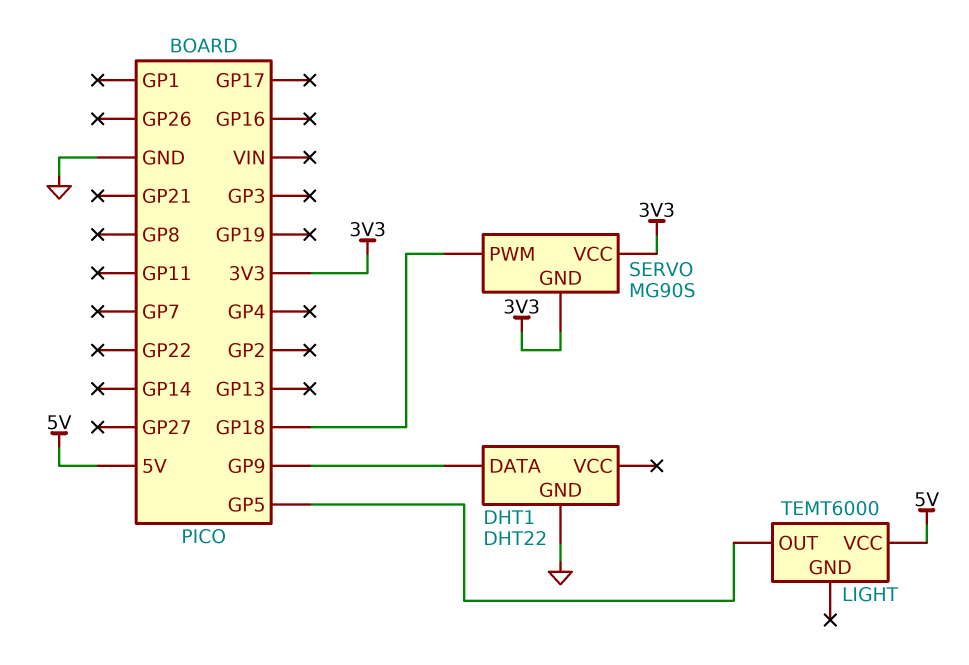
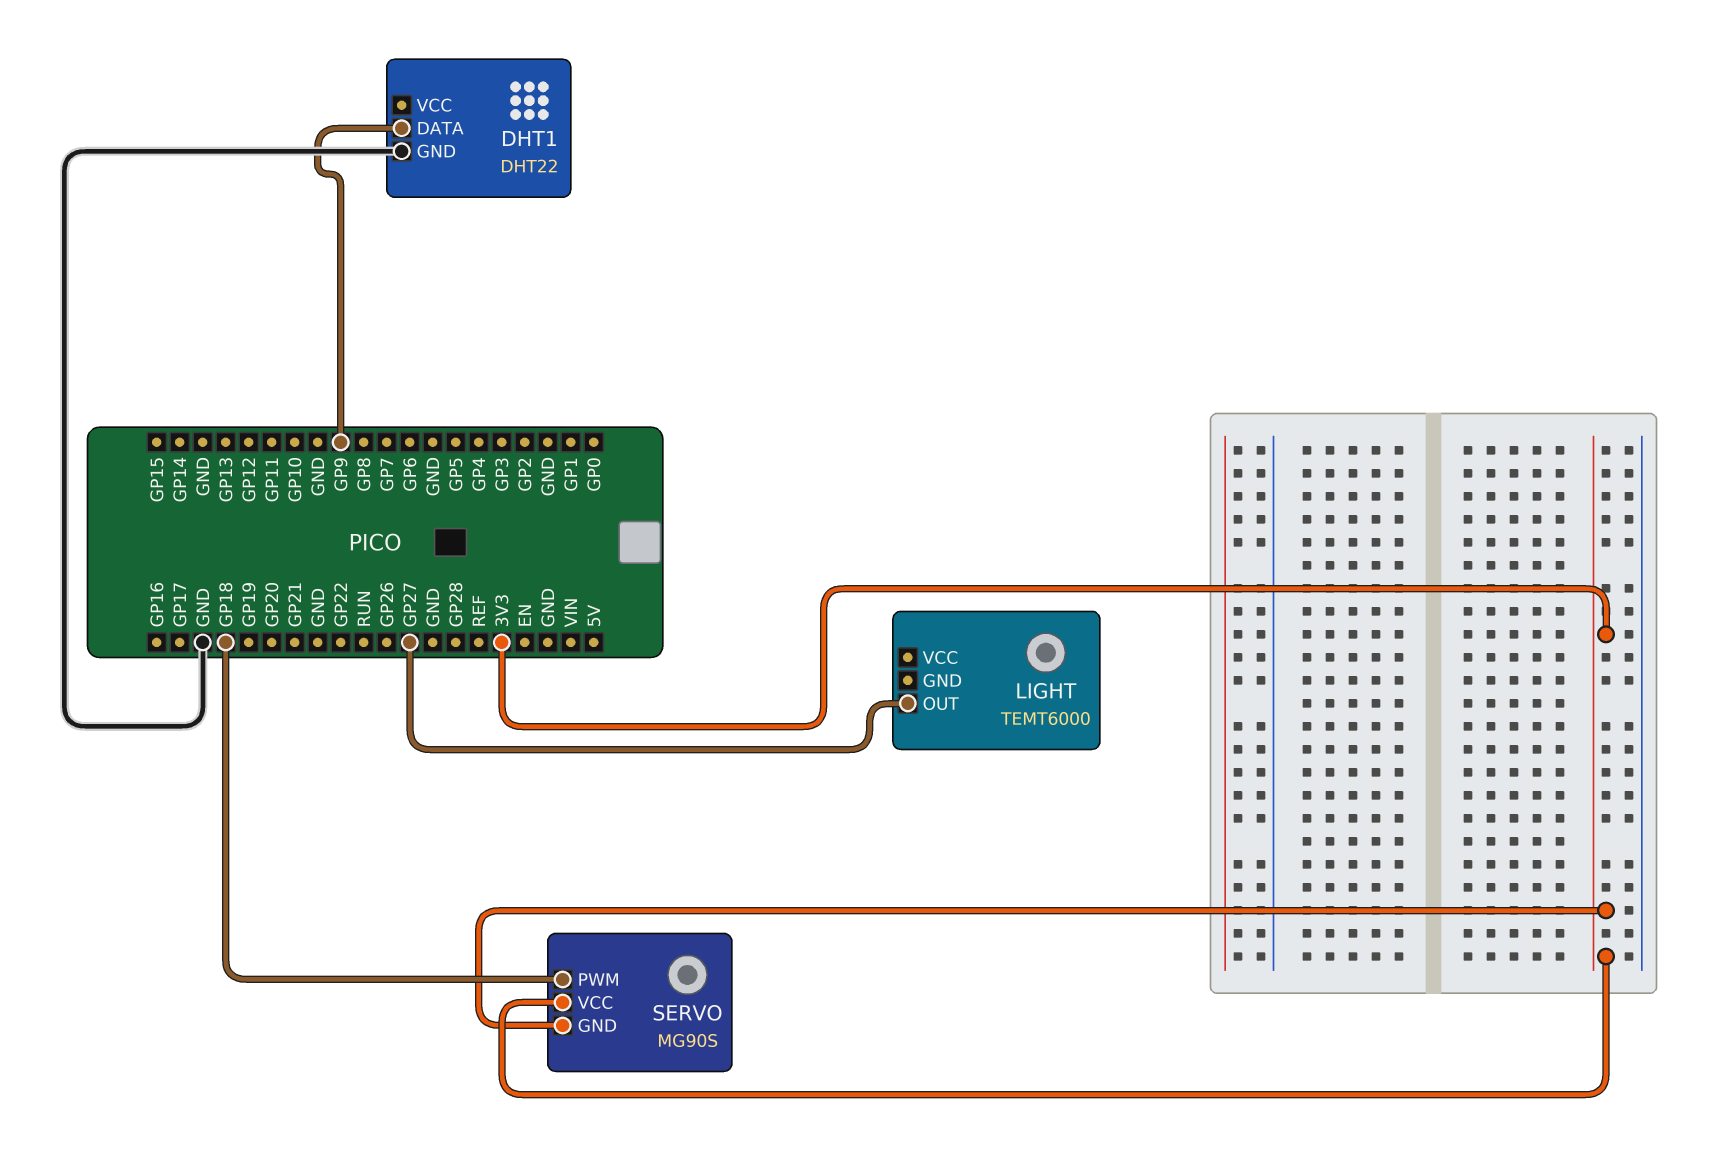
LIGHT pin OUT: GP5 -> GP27
LIGHT pin VCC: 5V -> none

